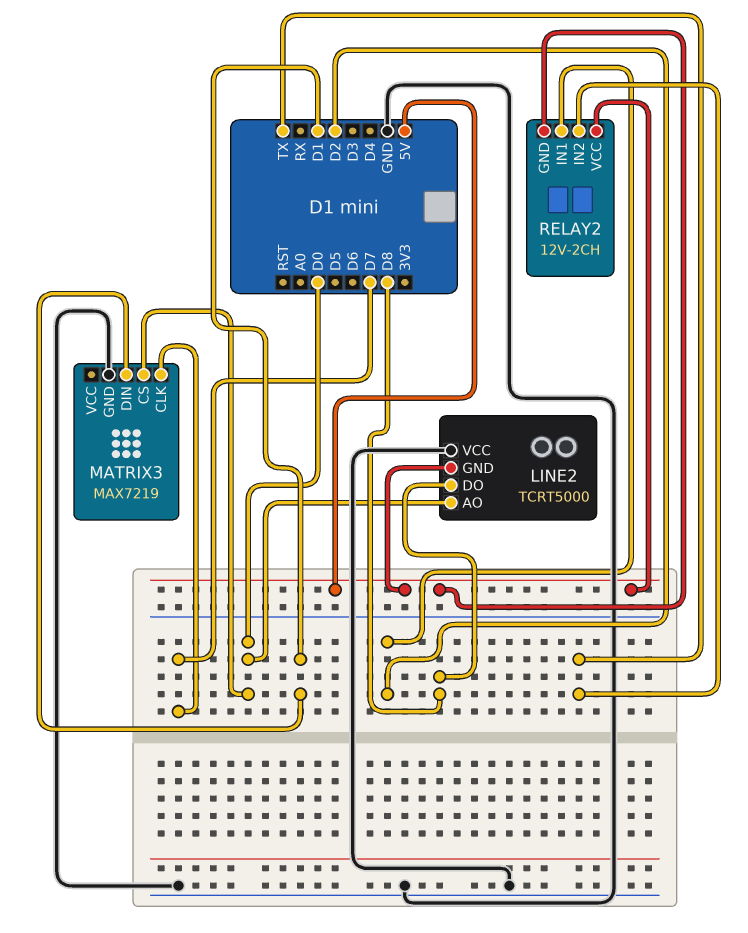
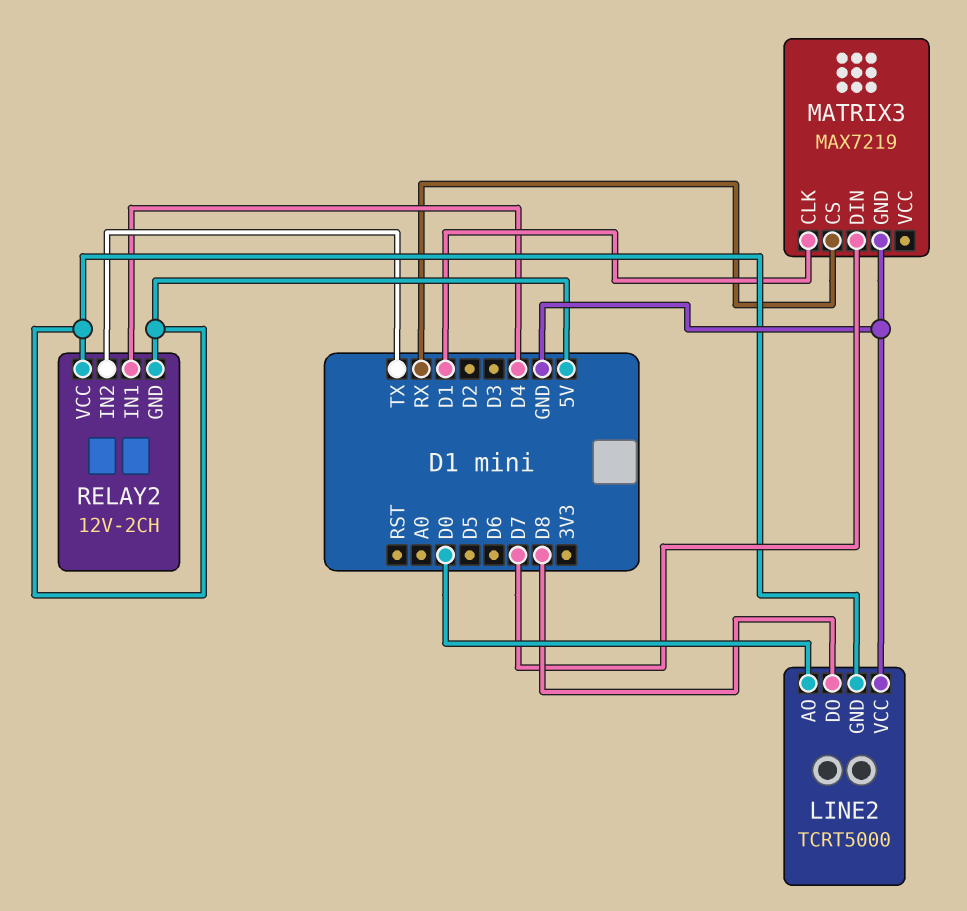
MATRIX3 pin CLK: D7 -> D1
MATRIX3 pin CS: D0 -> RX
MATRIX3 pin DIN: D1 -> D7
RELAY2 pin IN1: D2 -> D4

